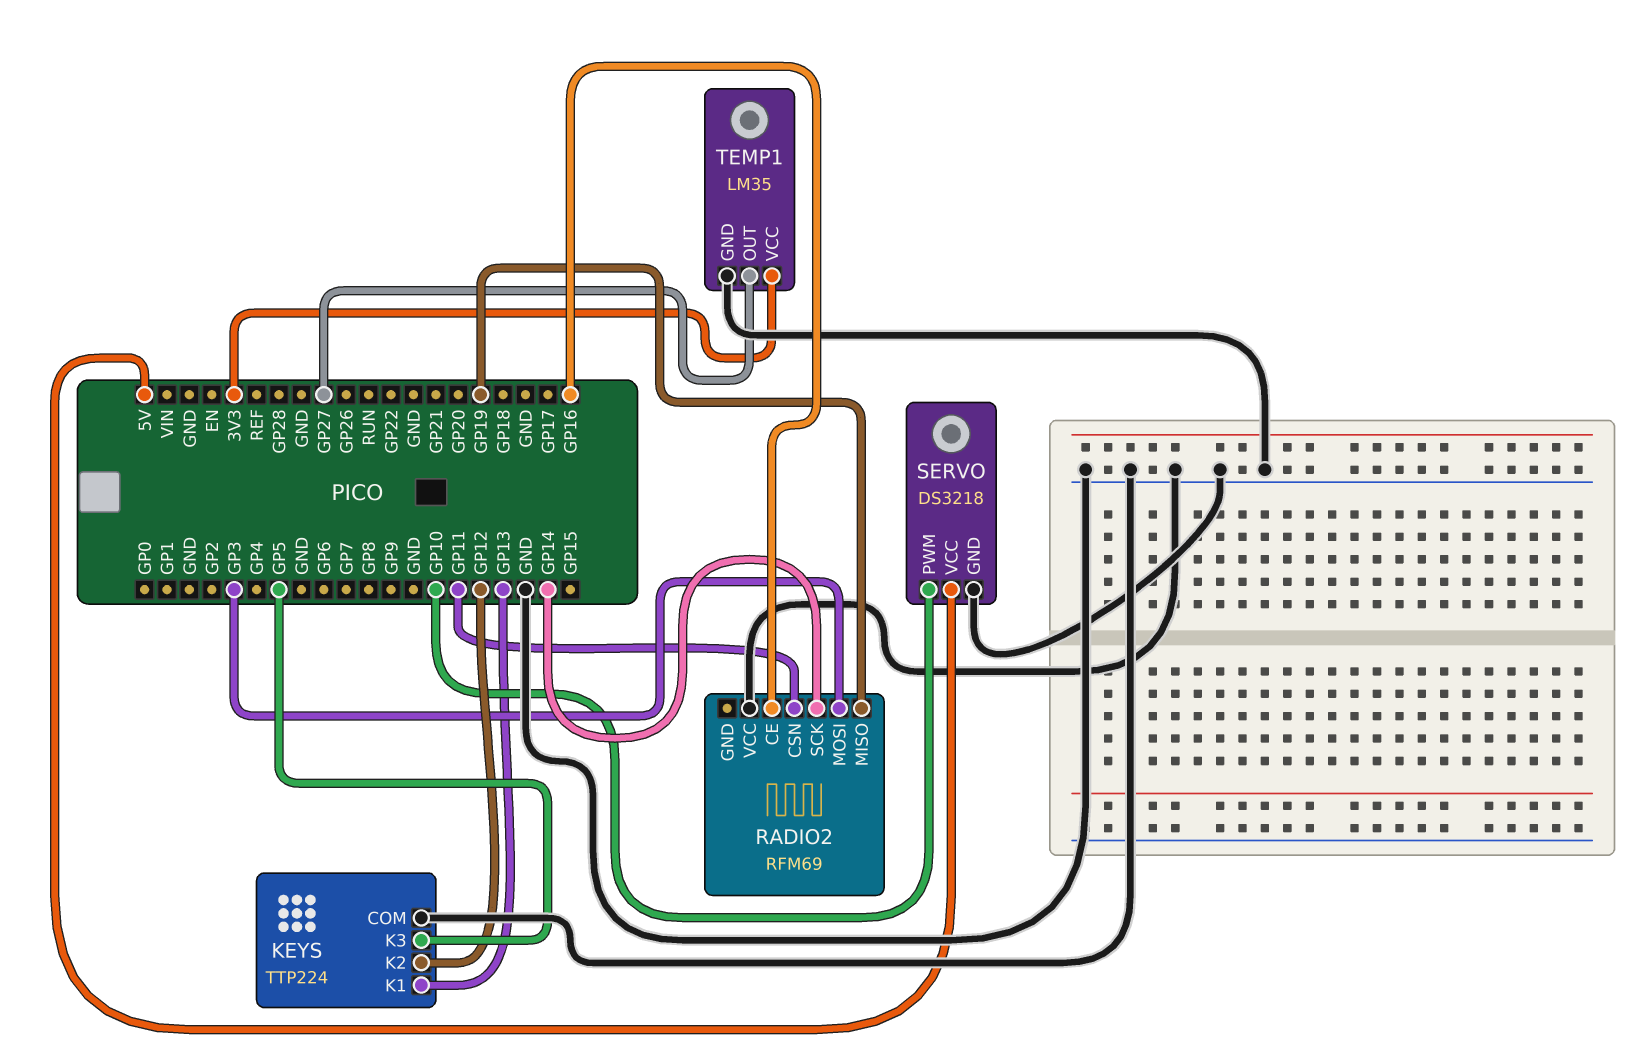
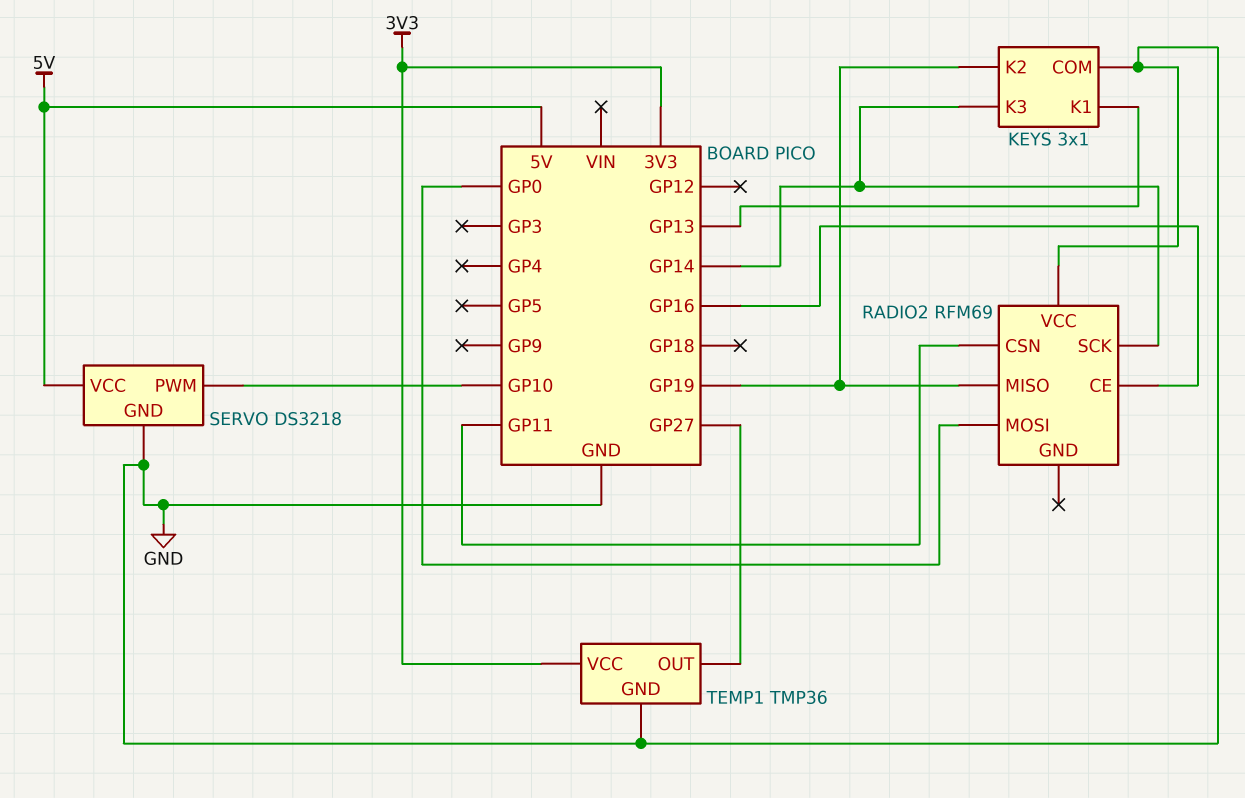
KEYS: TTP224 -> 3x1
KEYS pin K2: GP12 -> GP19
KEYS pin K3: GP5 -> GP14
RADIO2 pin MOSI: GP3 -> GP0
TEMP1: LM35 -> TMP36

